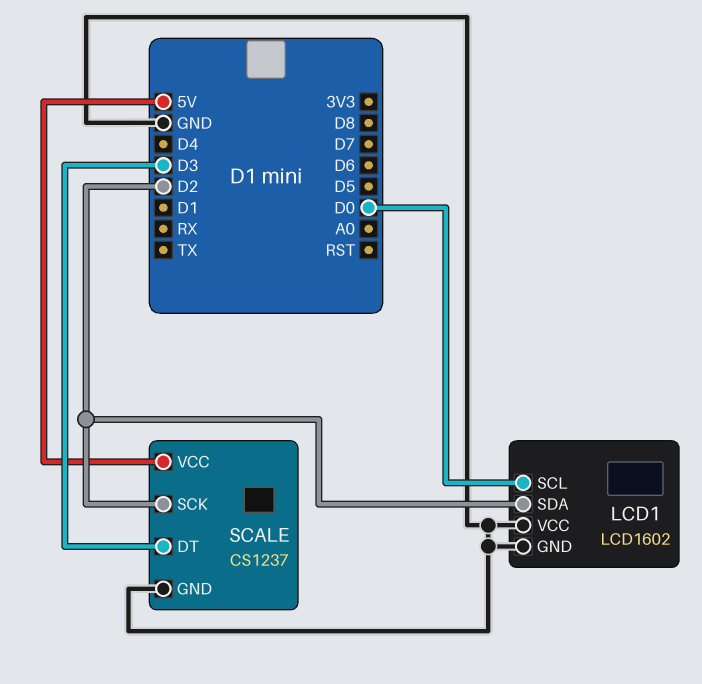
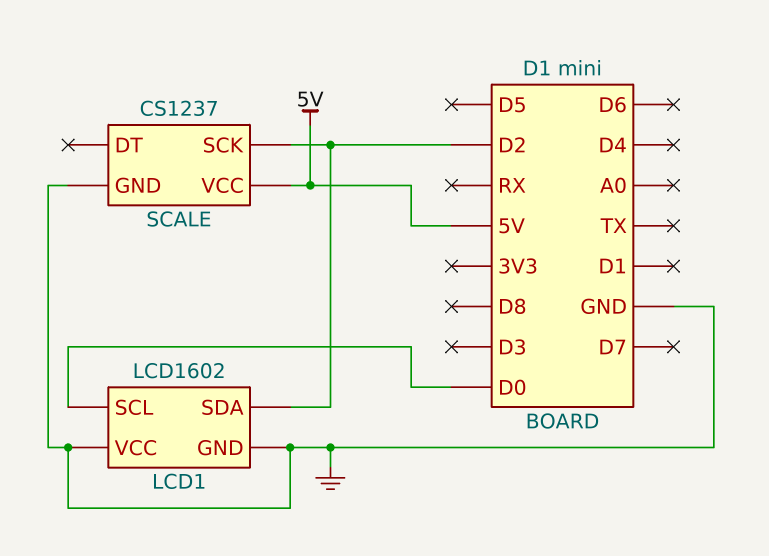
SCALE pin DT: D3 -> none

